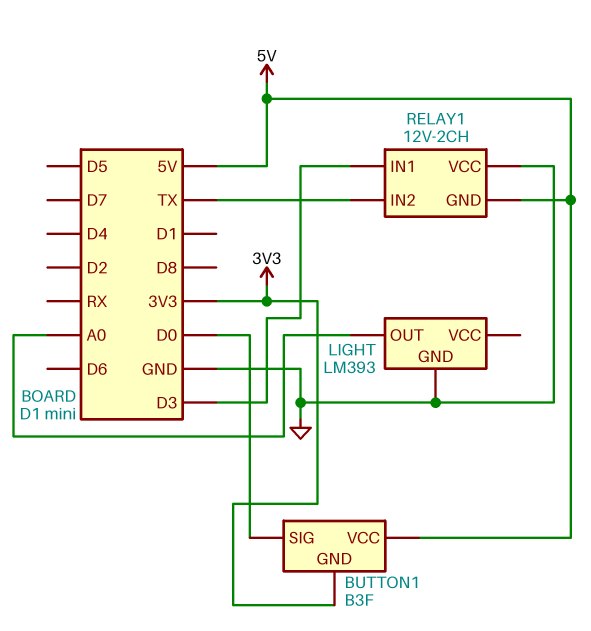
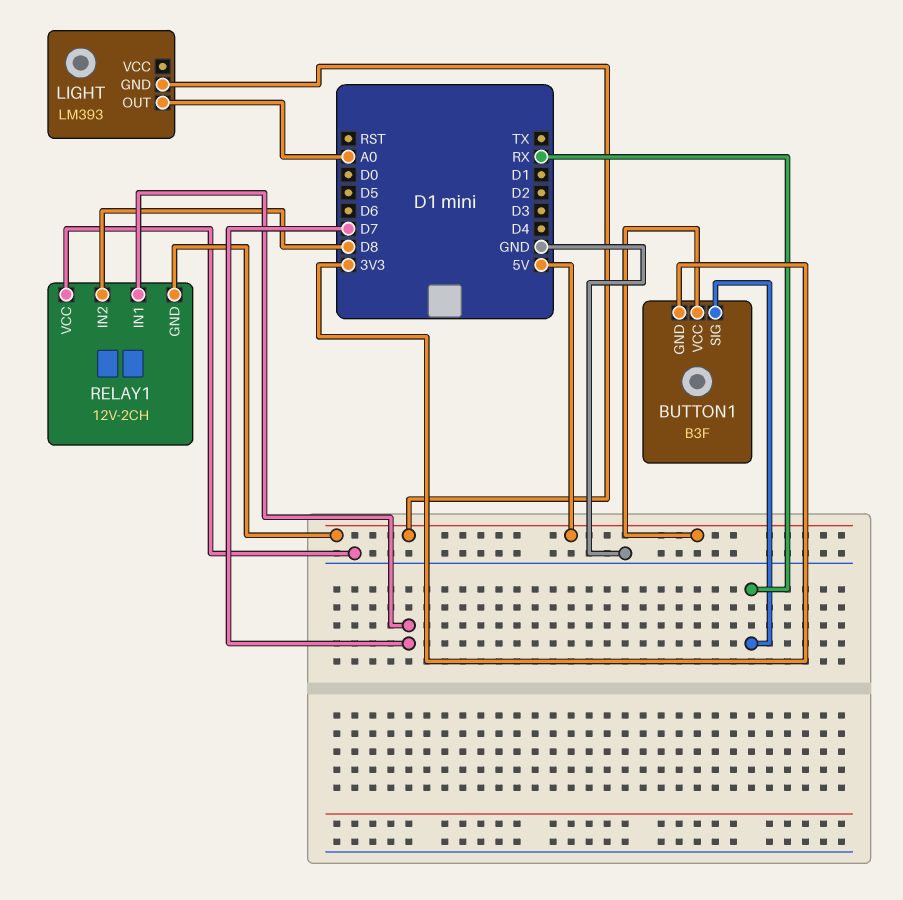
BUTTON1 pin SIG: D0 -> RX
LIGHT pin GND: GND -> 5V
RELAY1 pin IN1: D3 -> D7
RELAY1 pin IN2: TX -> D8

